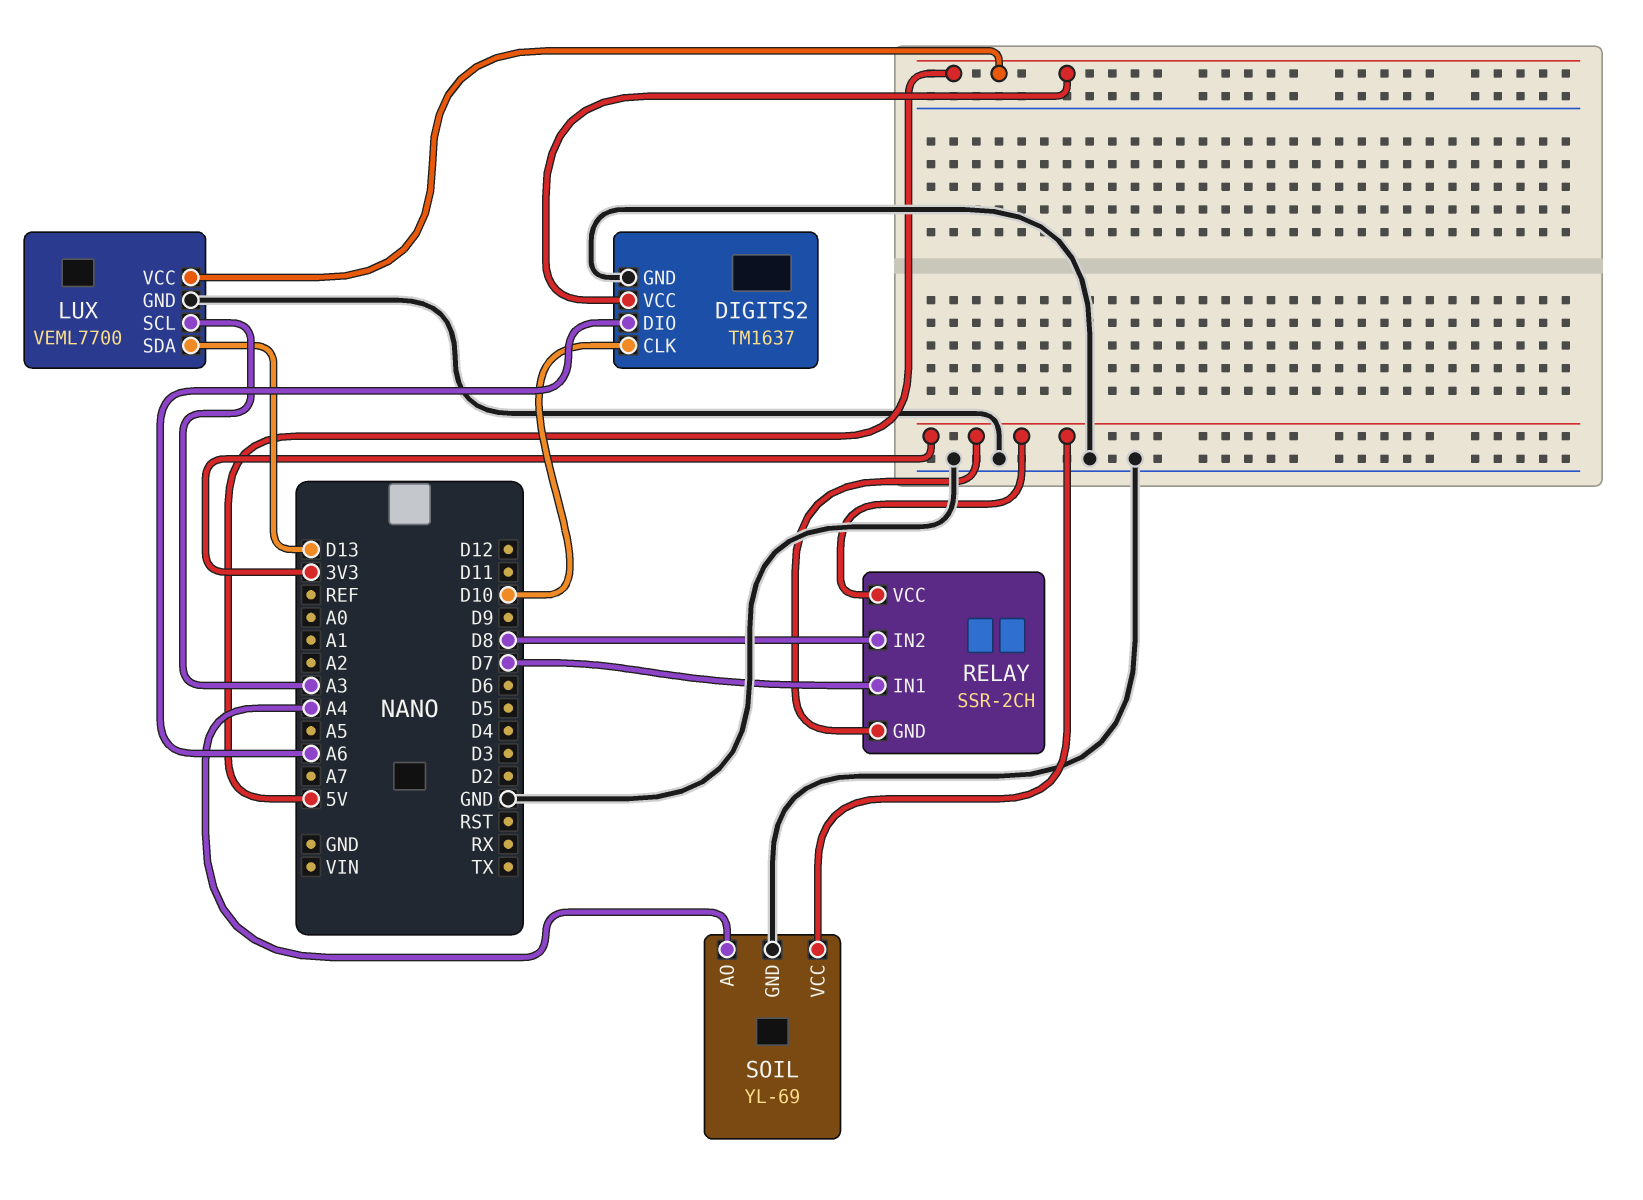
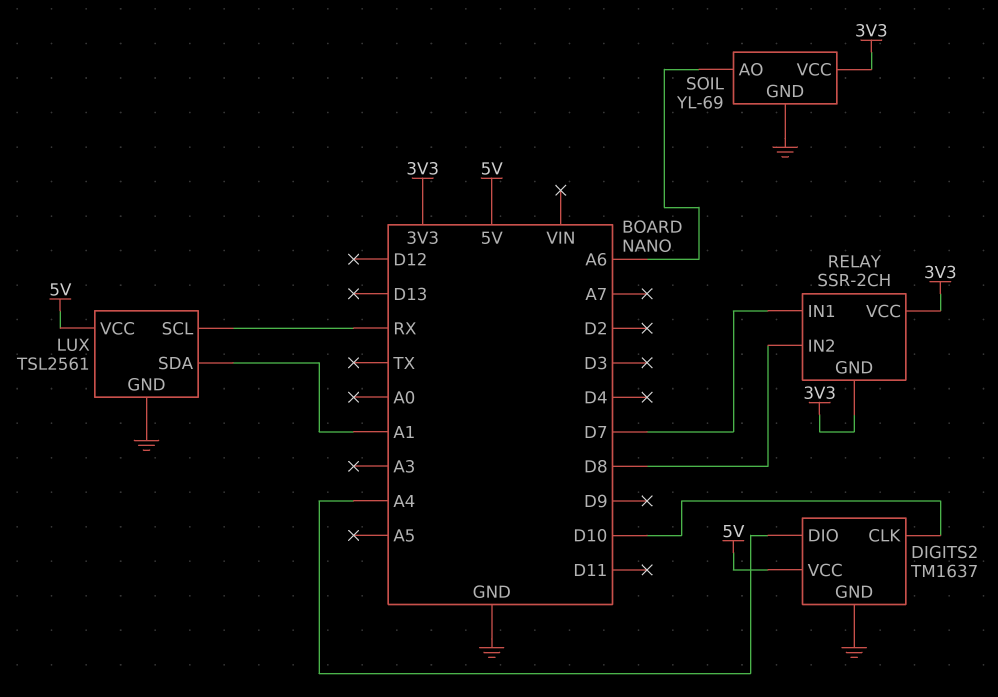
DIGITS2 pin DIO: A6 -> A4
LUX: VEML7700 -> TSL2561
LUX pin SCL: A3 -> RX
LUX pin SDA: D13 -> A1
SOIL pin AO: A4 -> A6

